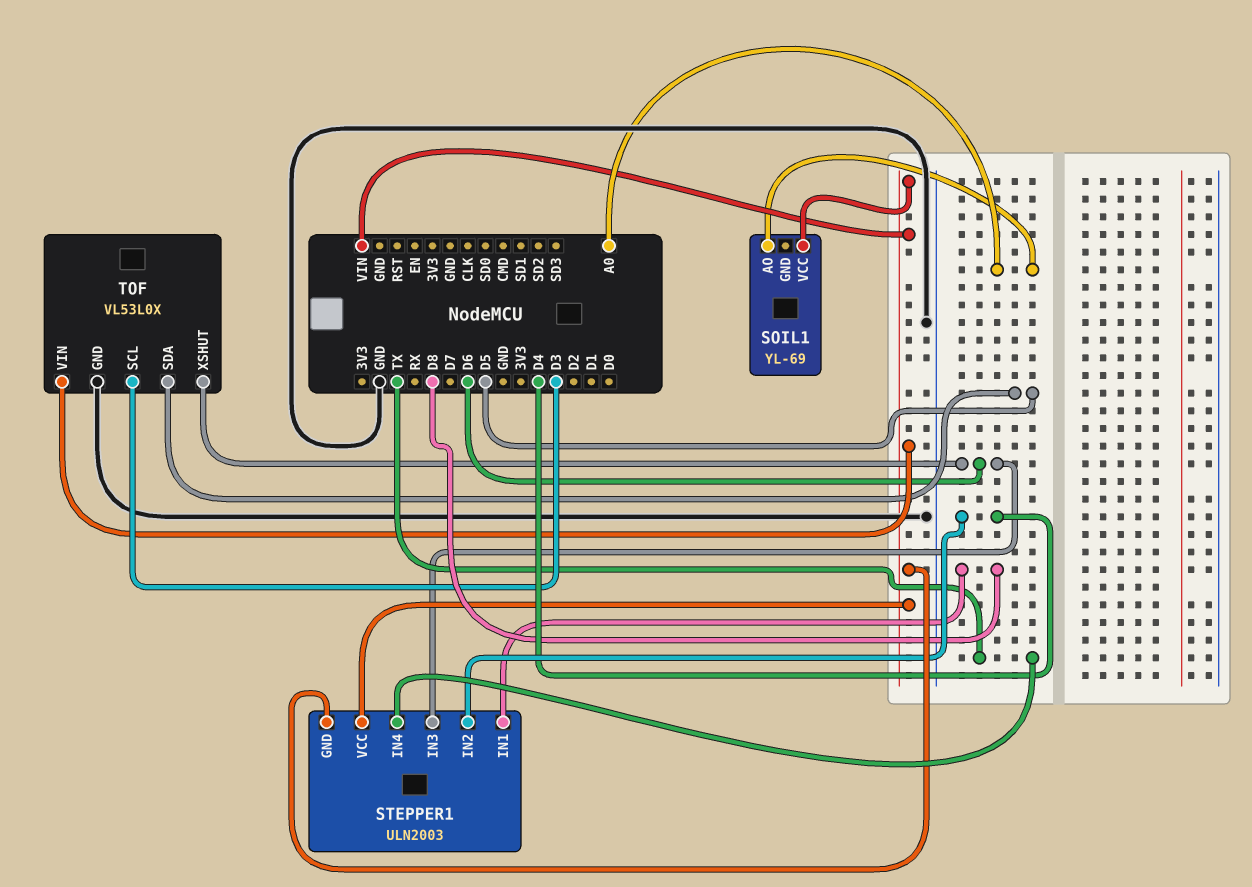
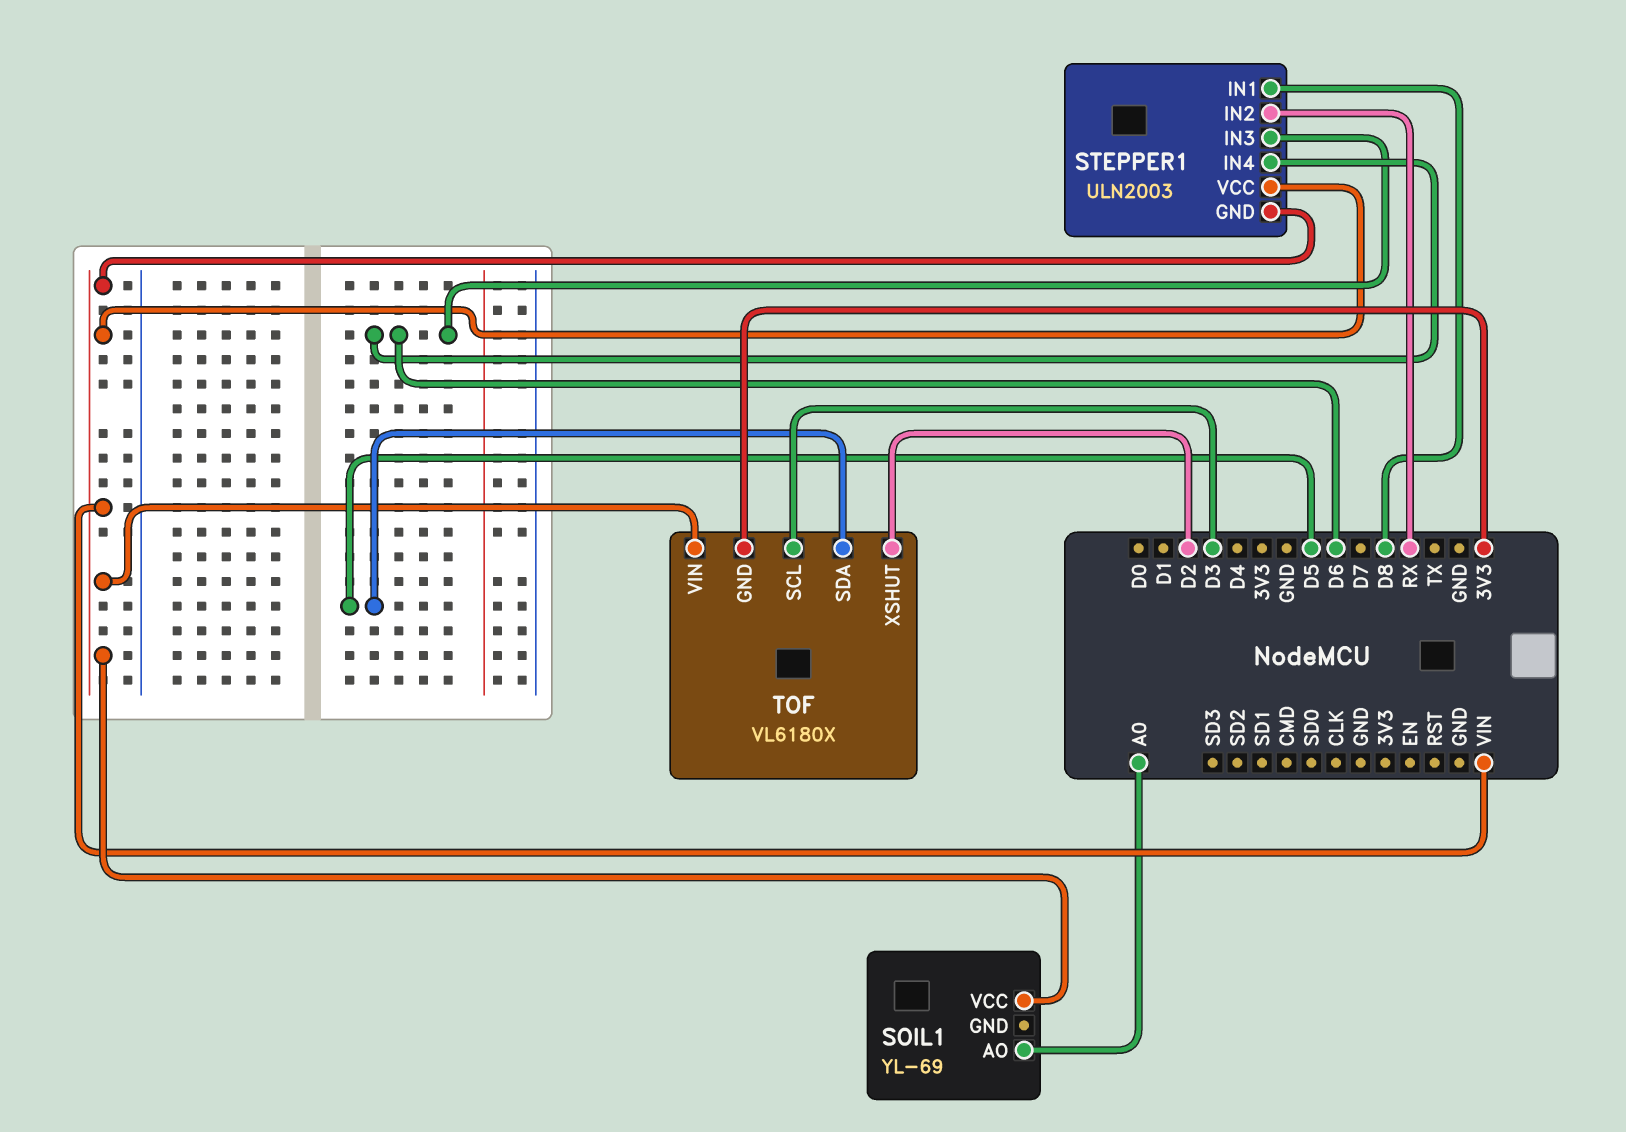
STEPPER1 pin IN2: D4 -> RX
STEPPER1 pin IN4: TX -> D6
TOF: VL53L0X -> VL6180X
TOF pin GND: GND -> 3V3
TOF pin XSHUT: D6 -> D2

